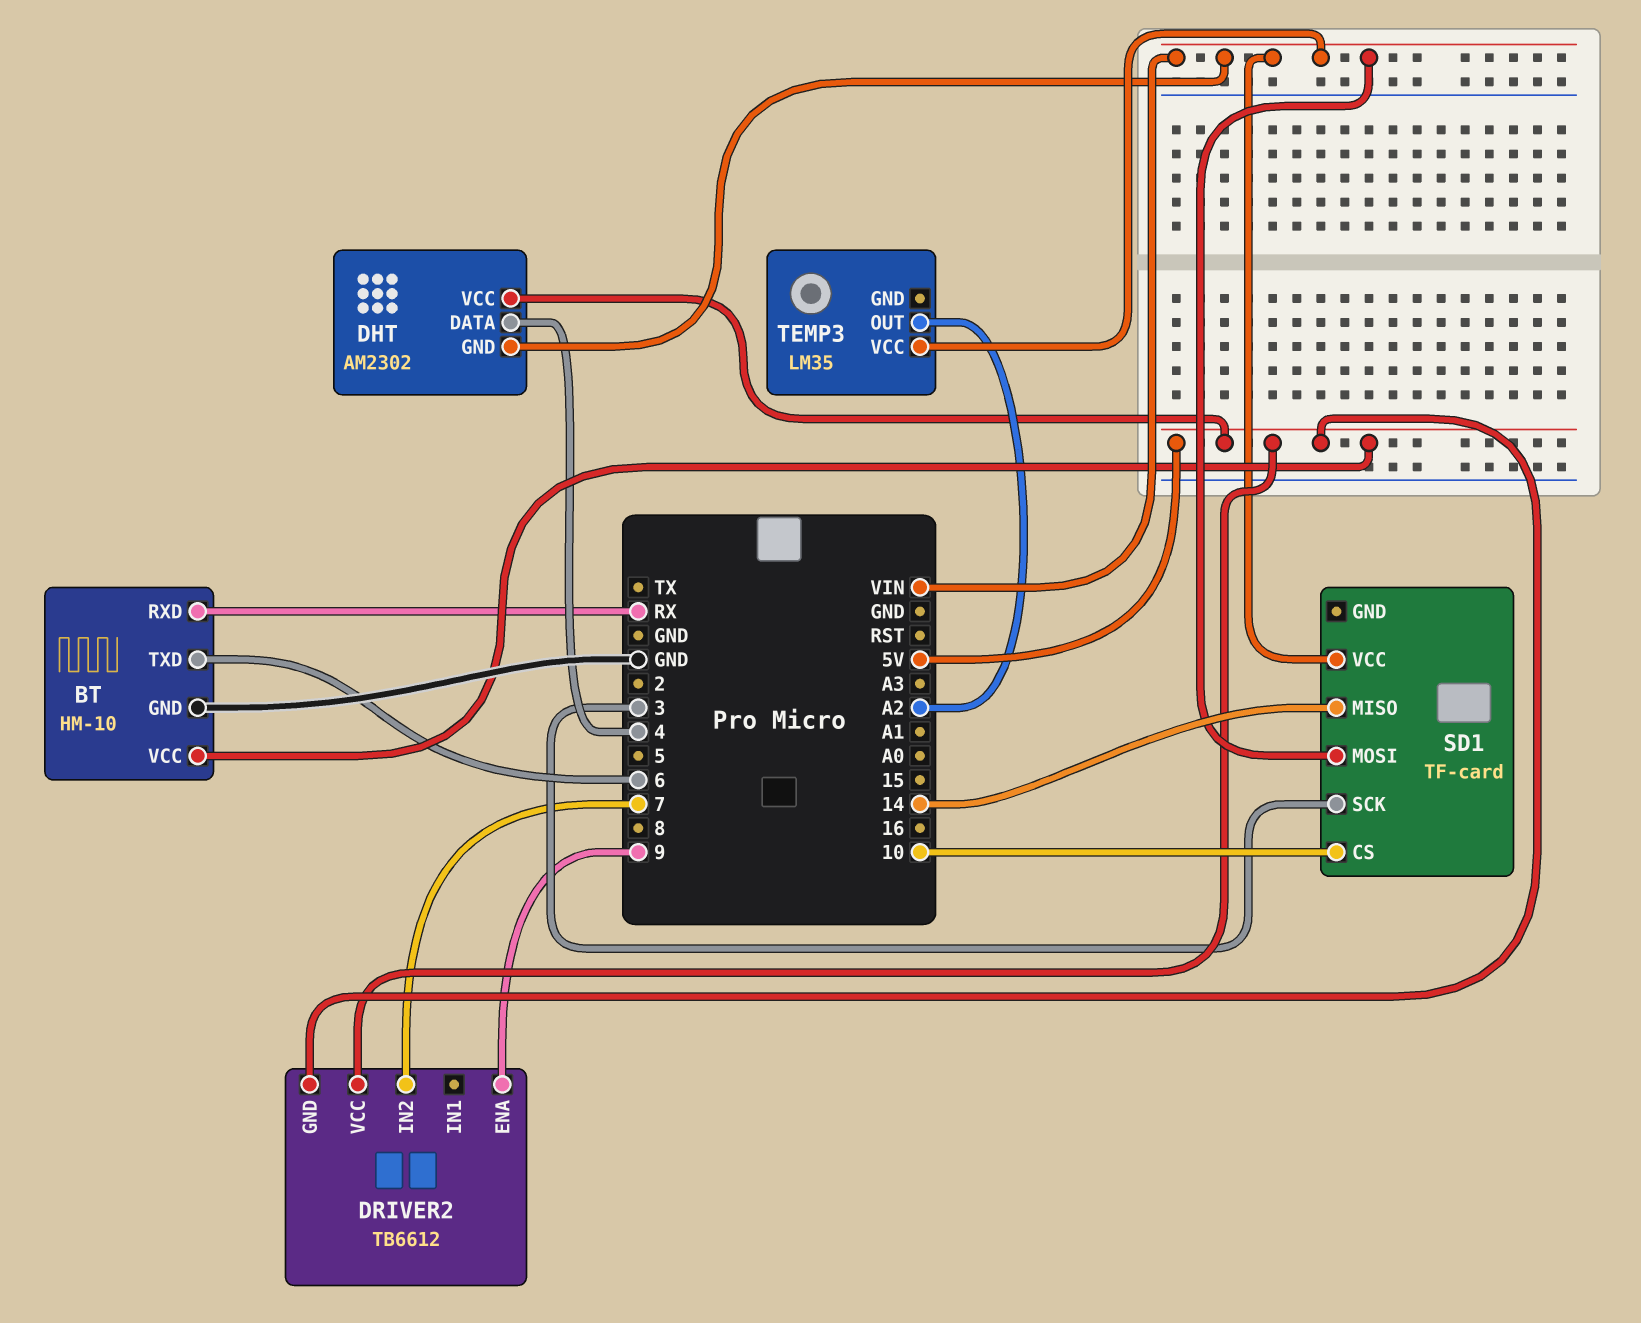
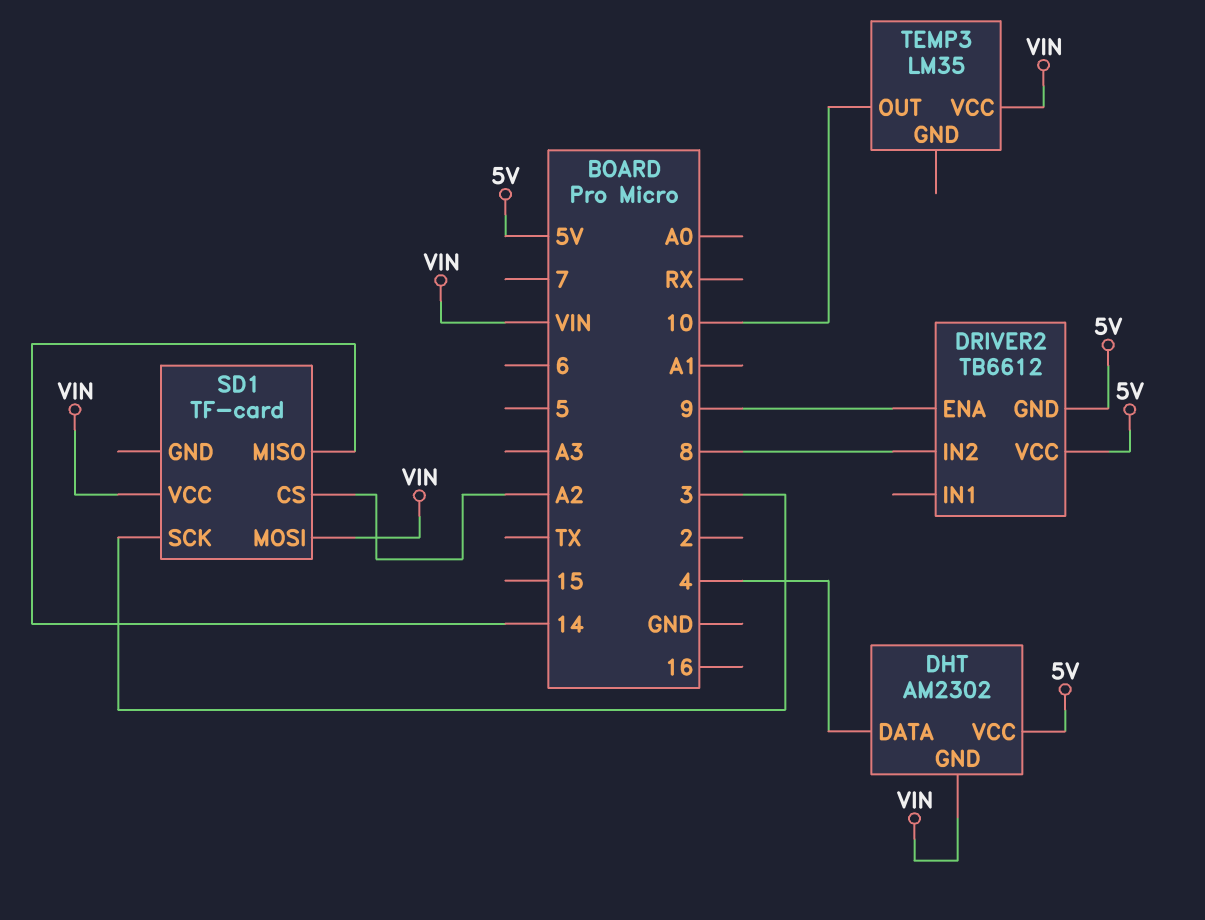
BT: HM-10 -> none
BT pin GND: GND -> none
BT pin RXD: RX -> none
BT pin TXD: 6 -> none
BT pin VCC: 5V -> none
DRIVER2 pin IN2: 7 -> 8
SD1 pin CS: 10 -> A2
TEMP3 pin OUT: A2 -> 10

